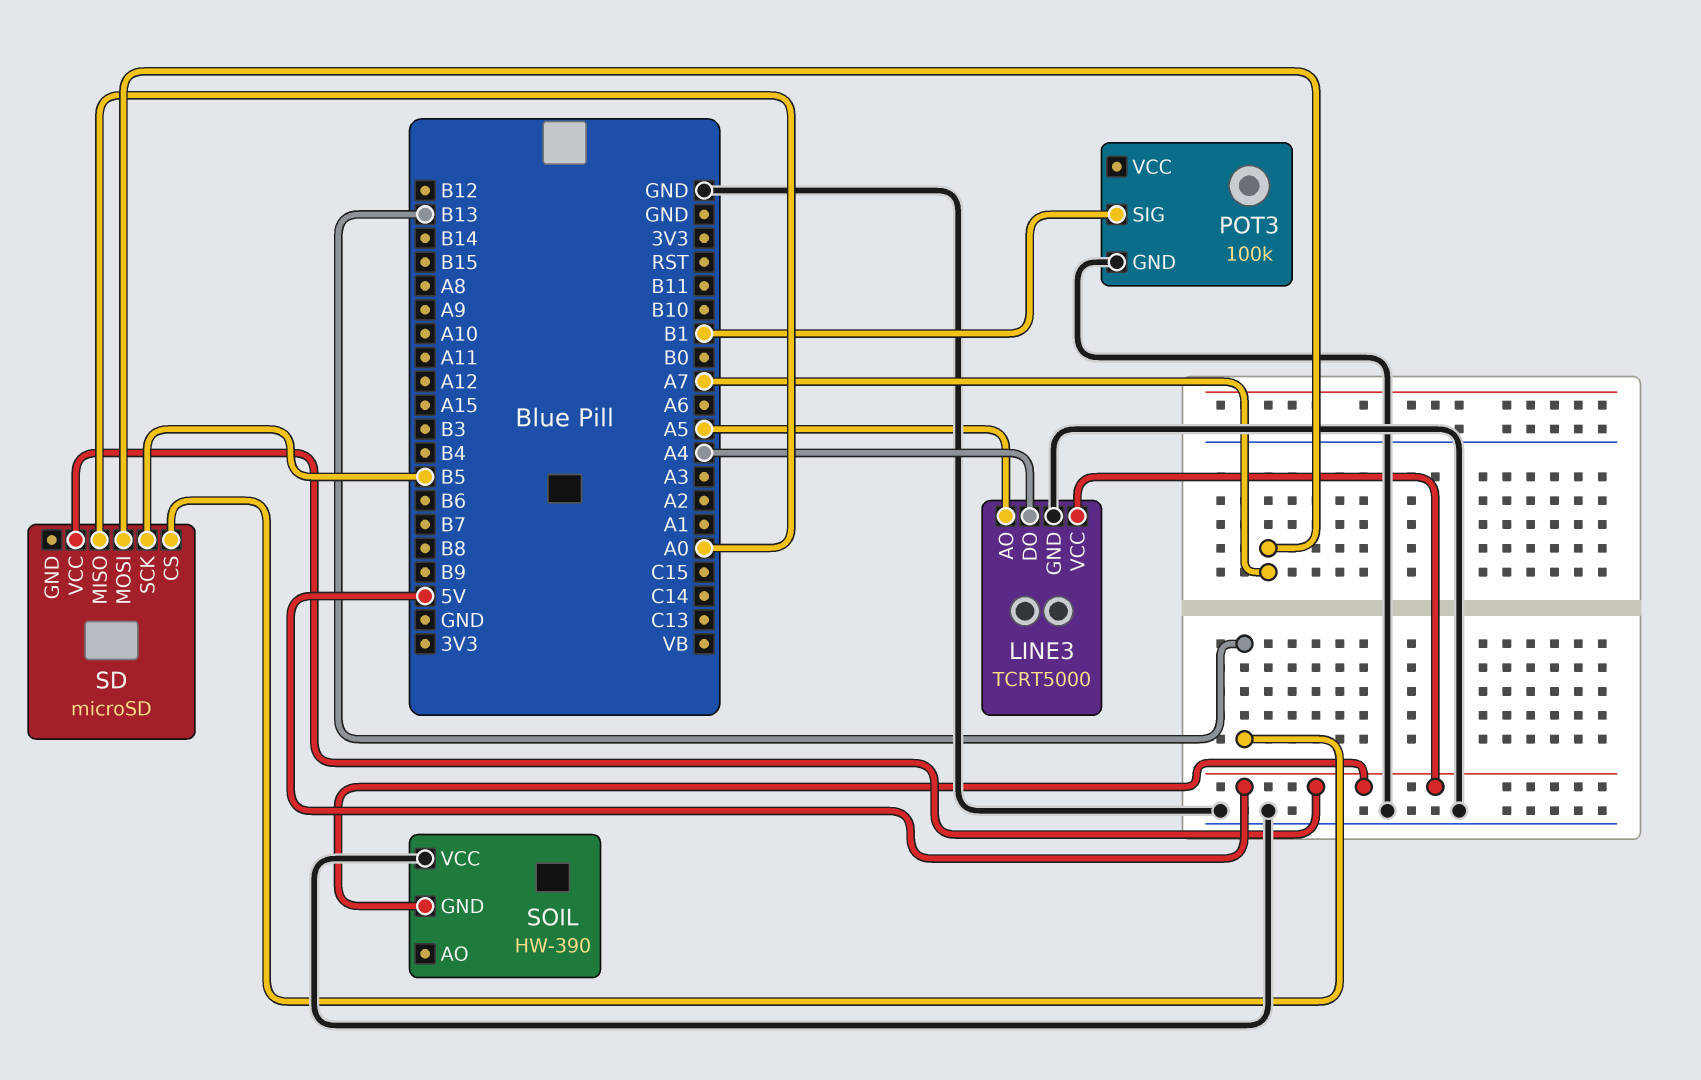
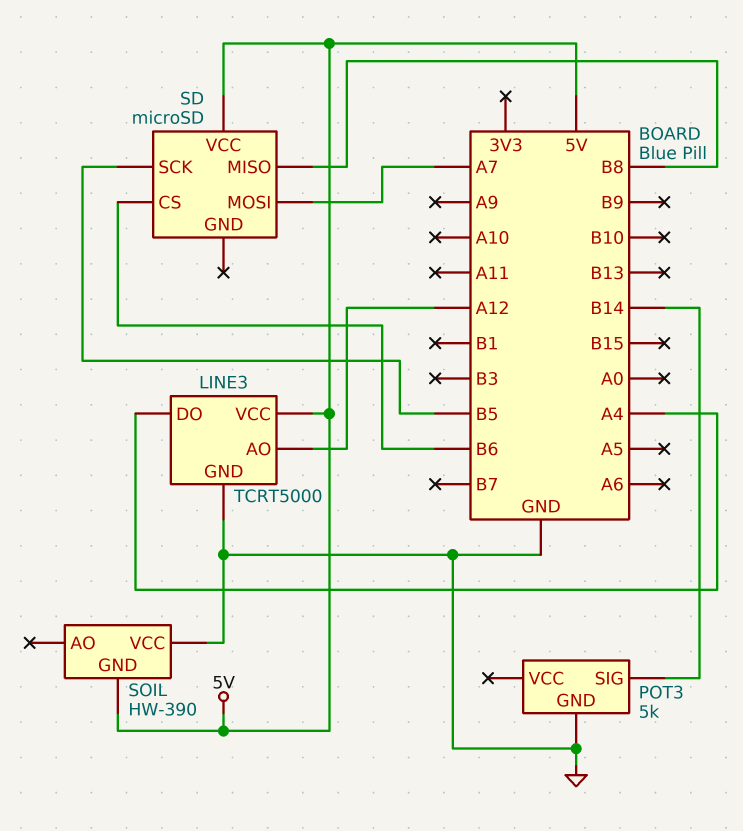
LINE3 pin AO: A5 -> A12
POT3: 100k -> 5k
POT3 pin SIG: B1 -> B14
SD pin CS: B13 -> B6
SD pin MISO: A0 -> B8

